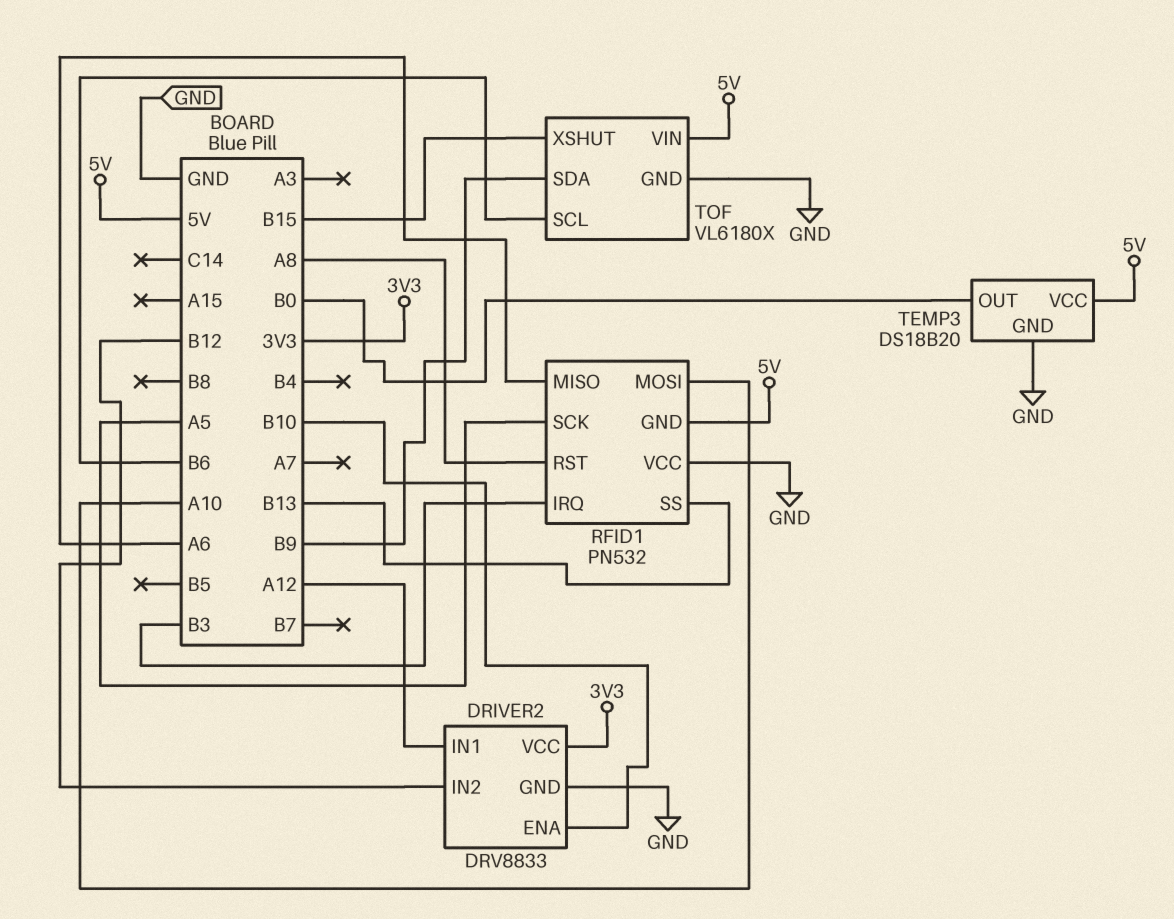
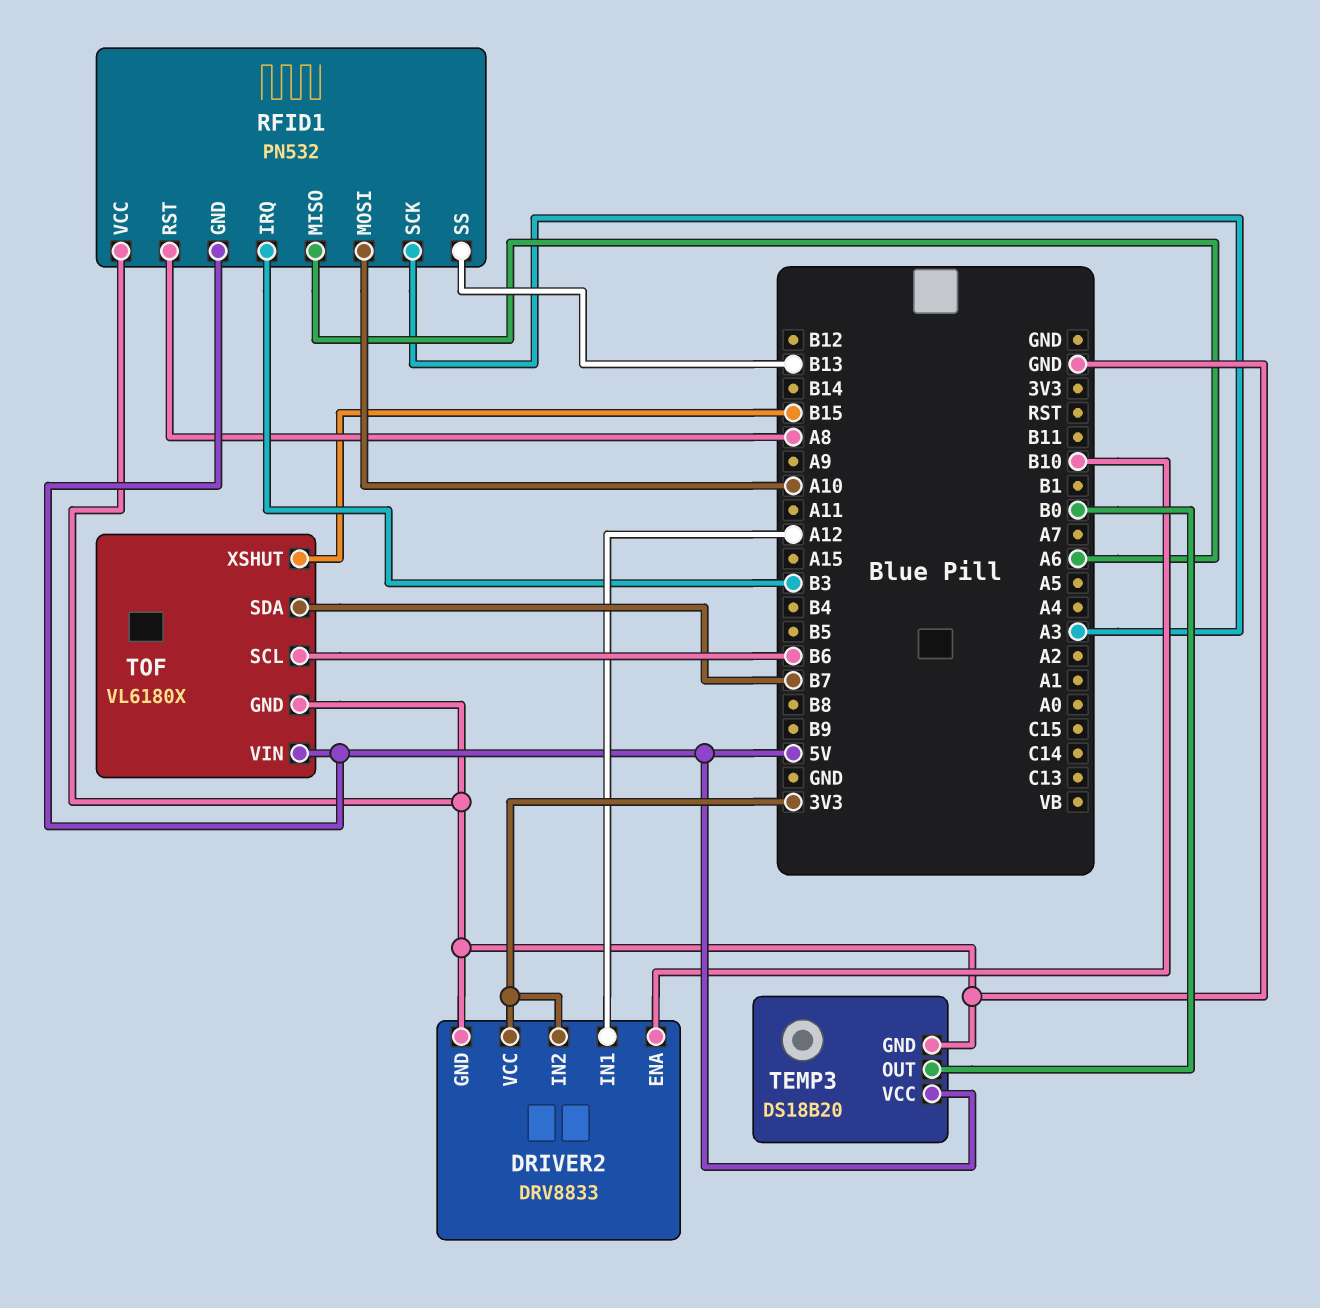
DRIVER2 pin IN2: B12 -> 3V3
RFID1 pin SCK: A5 -> A3
TOF pin SDA: B9 -> B7

